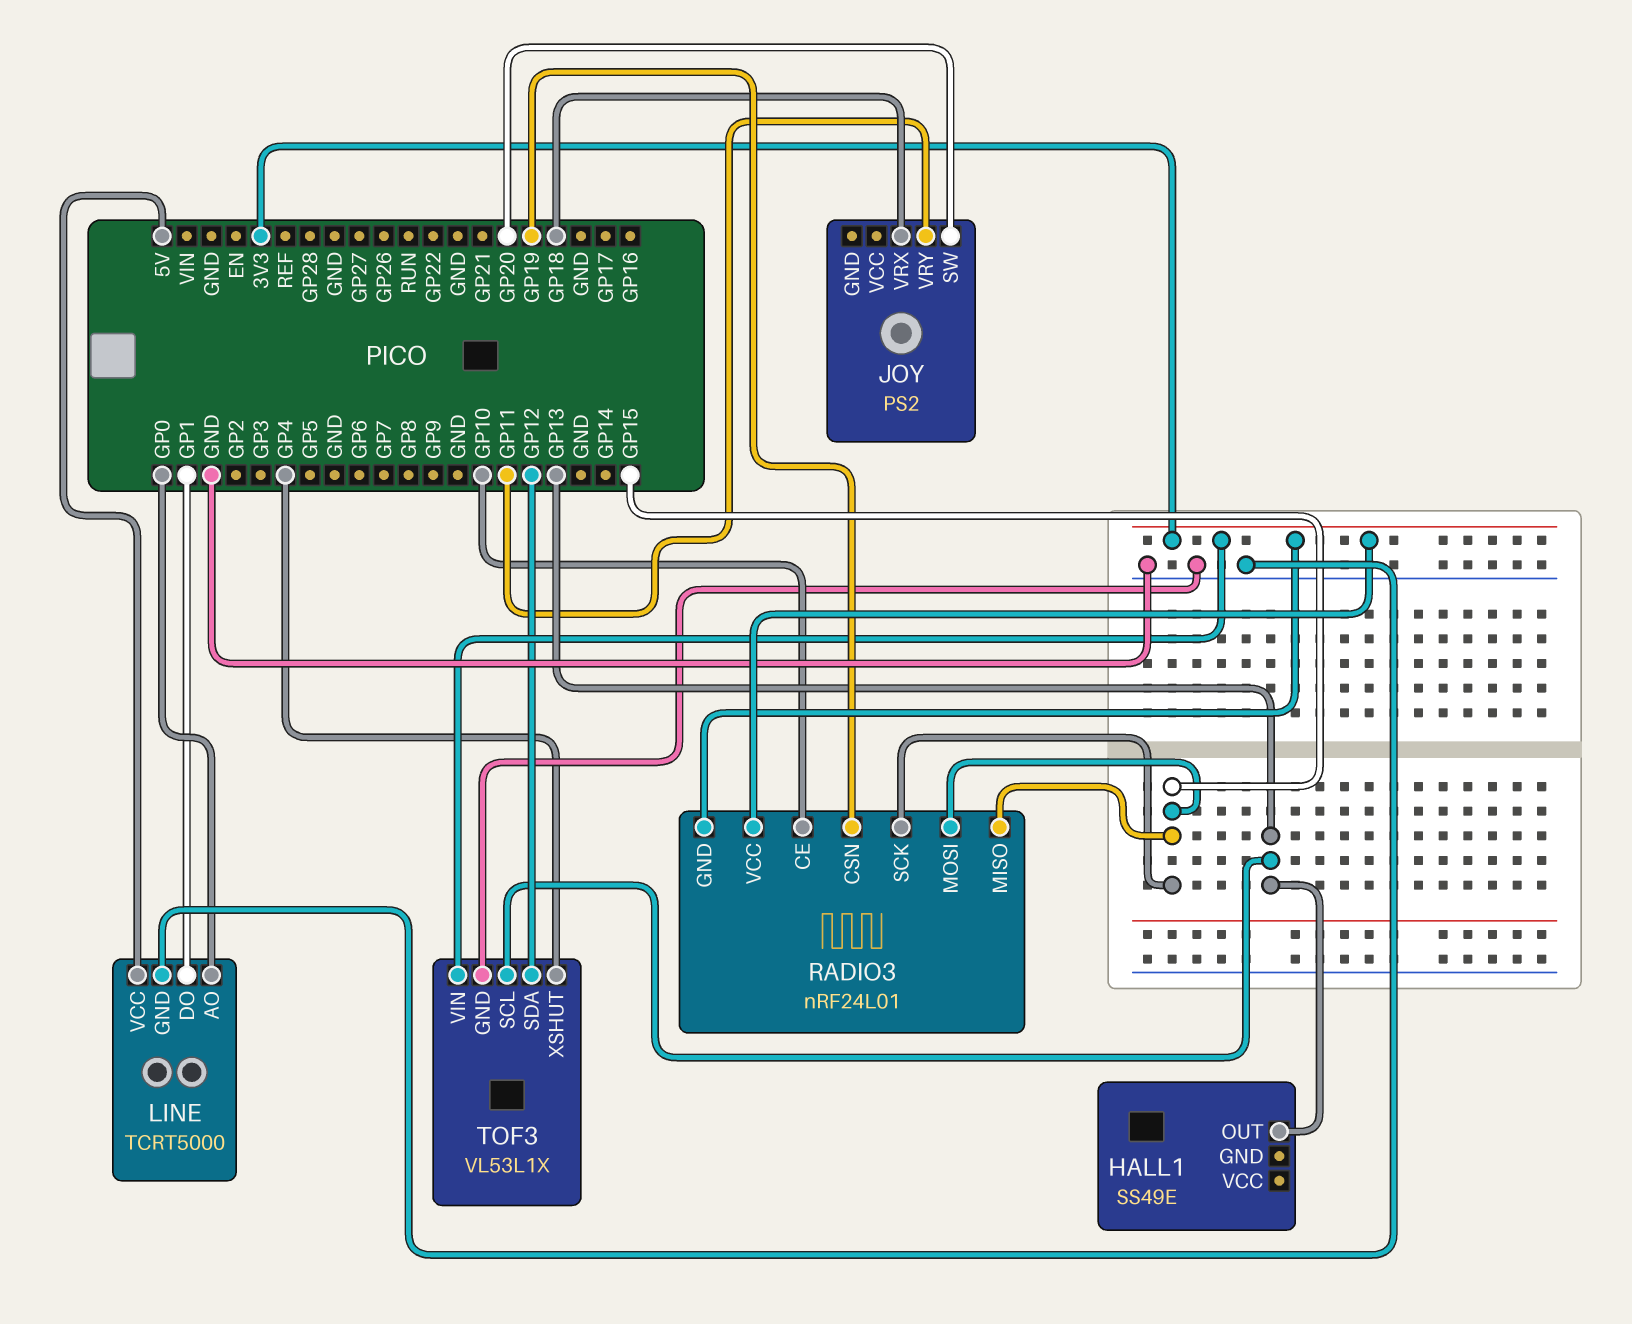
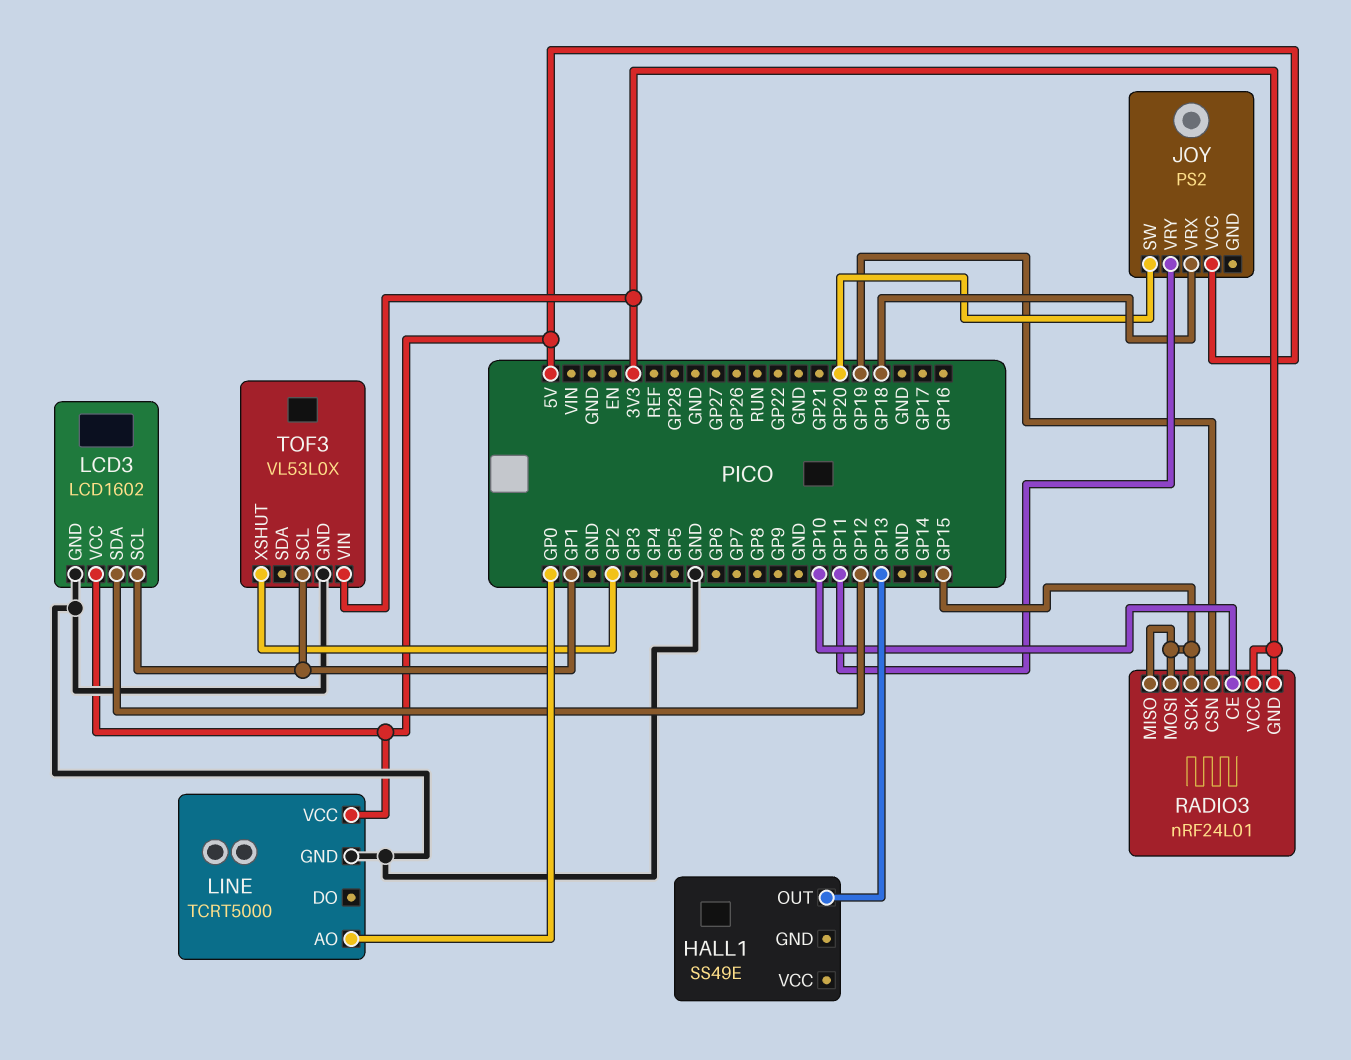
JOY pin VCC: none -> 5V
LCD3: none -> LCD1602
LCD3 pin GND: none -> GND
LCD3 pin SCL: none -> GP1
LCD3 pin SDA: none -> GP12
LCD3 pin VCC: none -> 5V
LINE pin DO: GP1 -> none
TOF3: VL53L1X -> VL53L0X
TOF3 pin SCL: GP13 -> GP1
TOF3 pin SDA: GP12 -> none
TOF3 pin XSHUT: GP4 -> GP2

